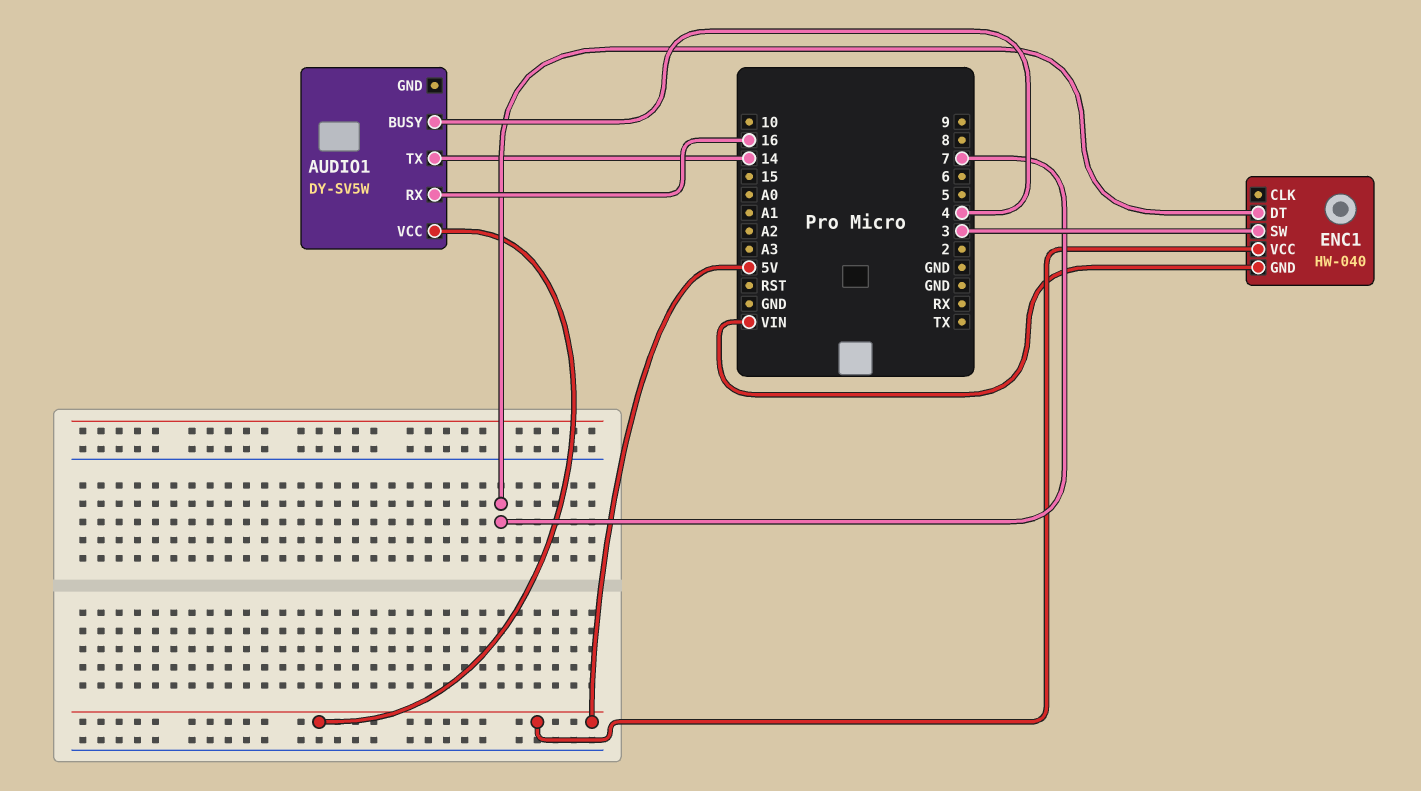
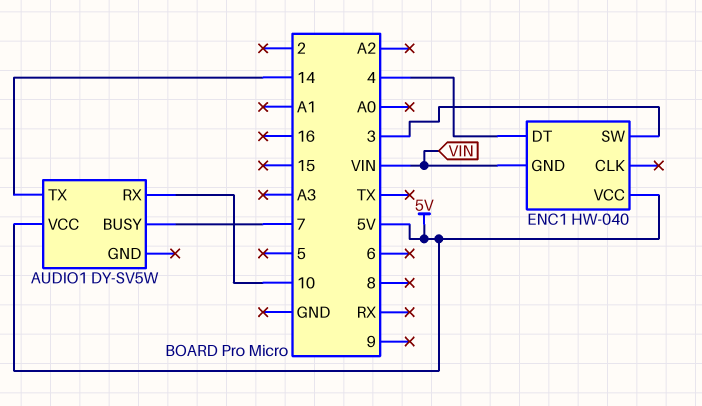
AUDIO1 pin BUSY: 4 -> 7
AUDIO1 pin RX: 16 -> 10
ENC1 pin DT: 7 -> 4

